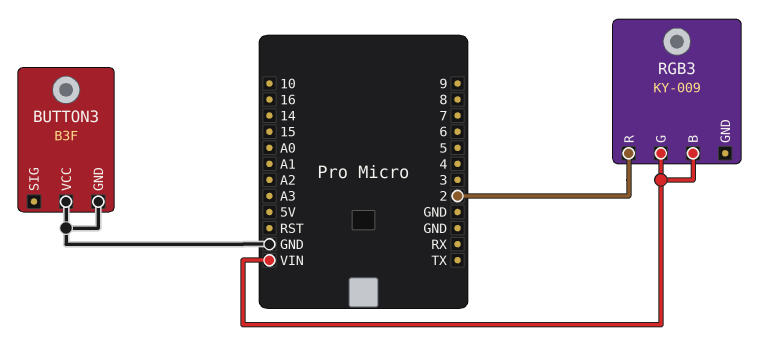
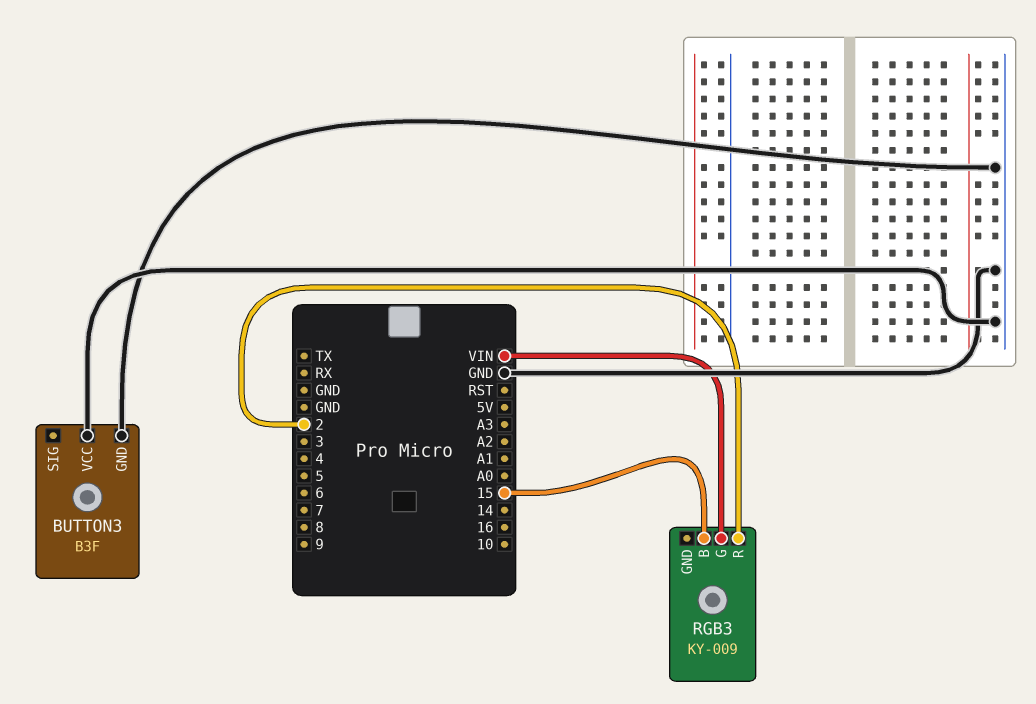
RGB3 pin B: VIN -> 15

